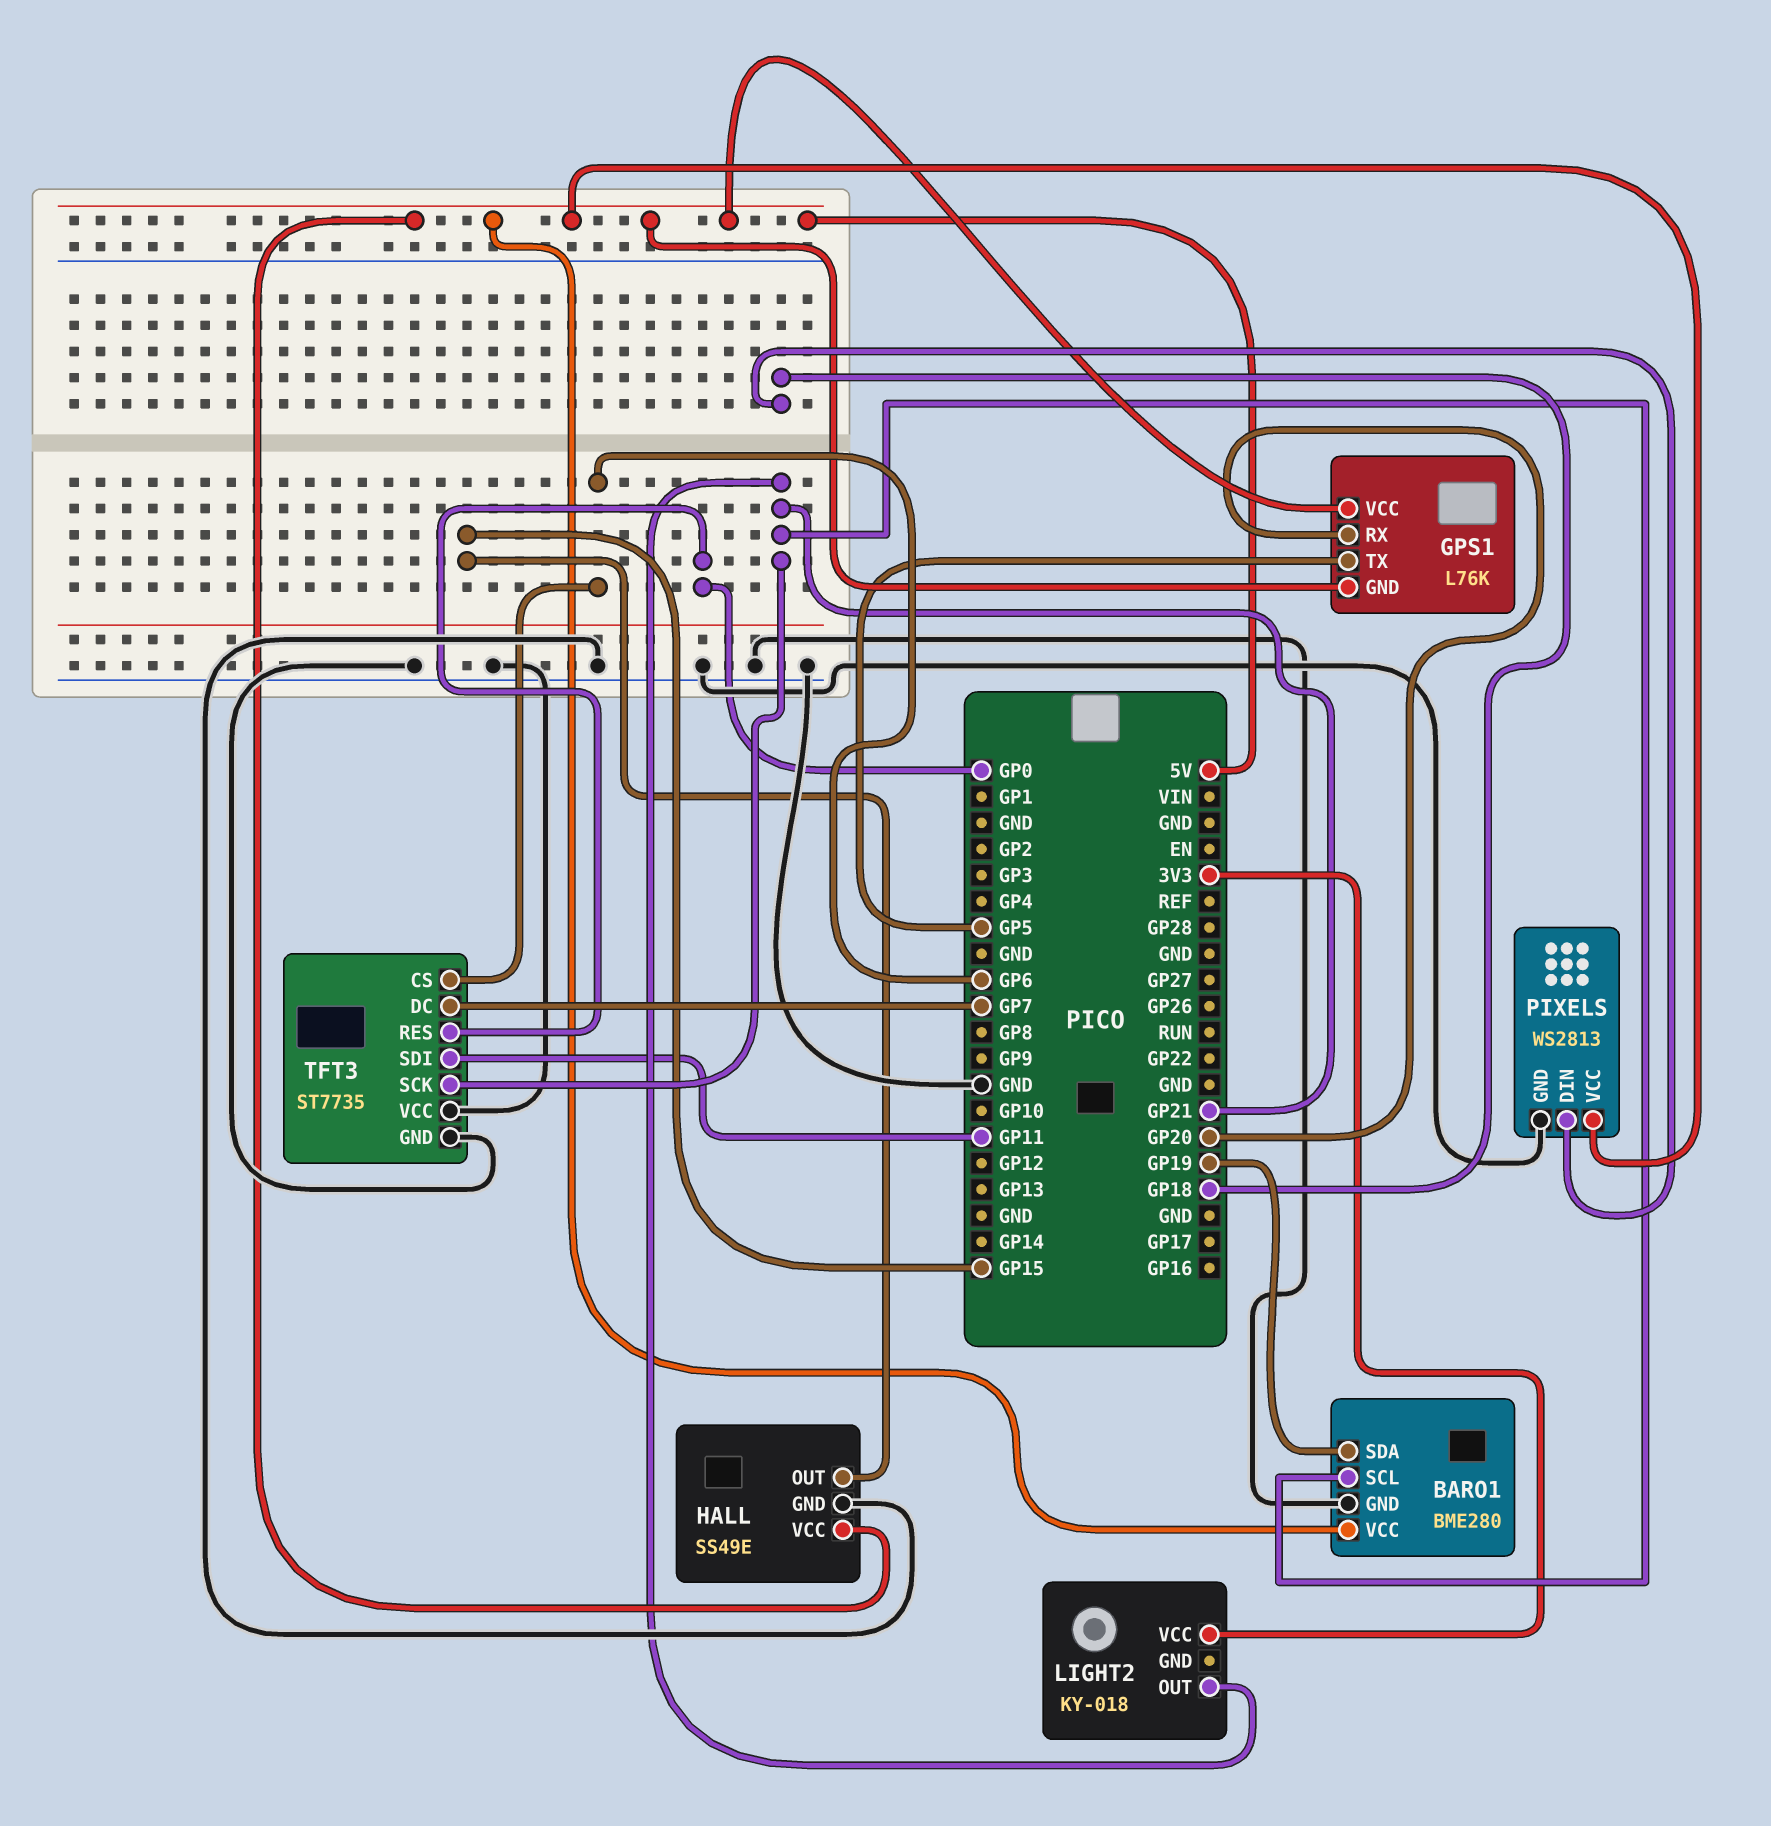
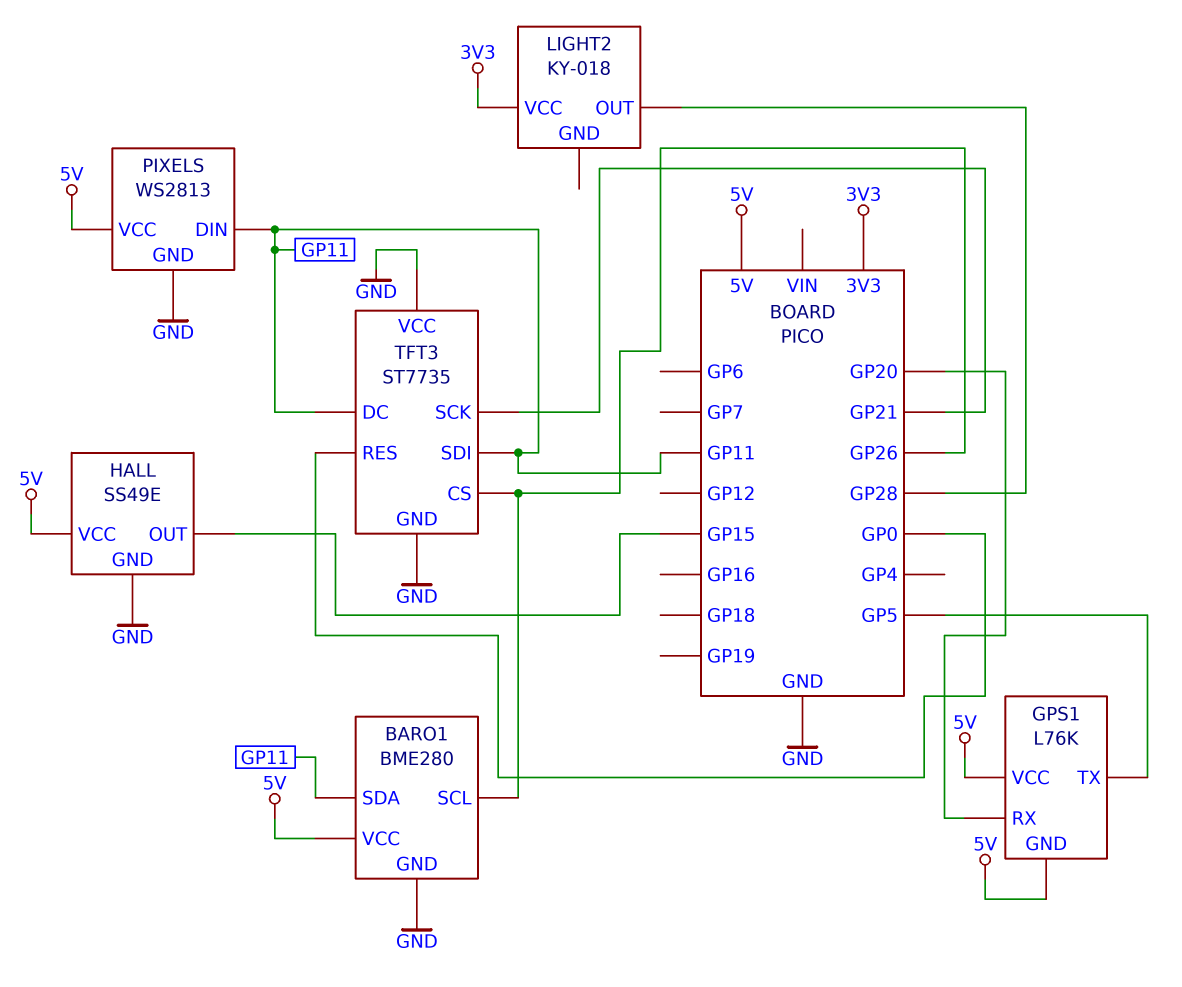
BARO1 pin SCL: GP21 -> GP26
BARO1 pin SDA: GP19 -> GP11
LIGHT2 pin OUT: GP21 -> GP28
PIXELS pin DIN: GP18 -> GP11
TFT3 pin CS: GP6 -> GP26
TFT3 pin DC: GP7 -> GP11

